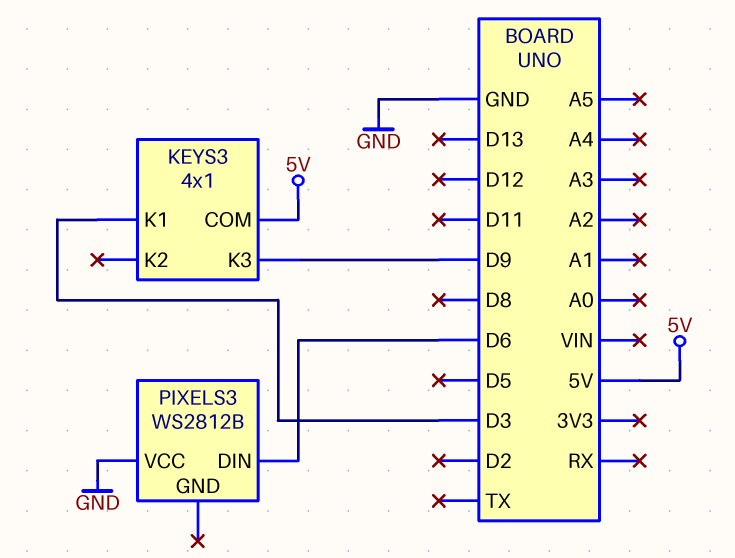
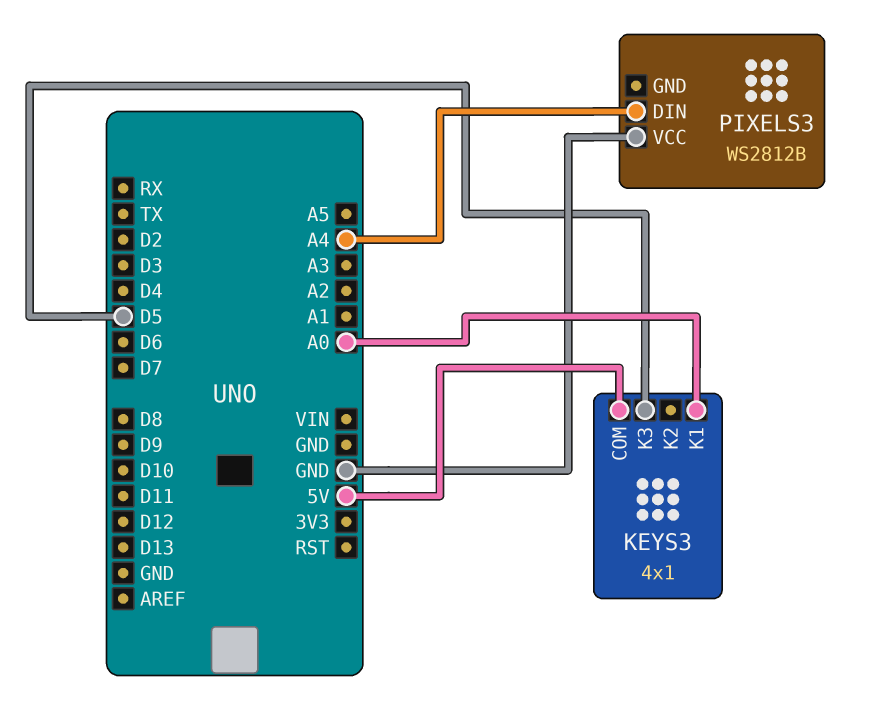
KEYS3 pin K1: D3 -> A0
KEYS3 pin K3: D9 -> D5
PIXELS3 pin DIN: D6 -> A4

